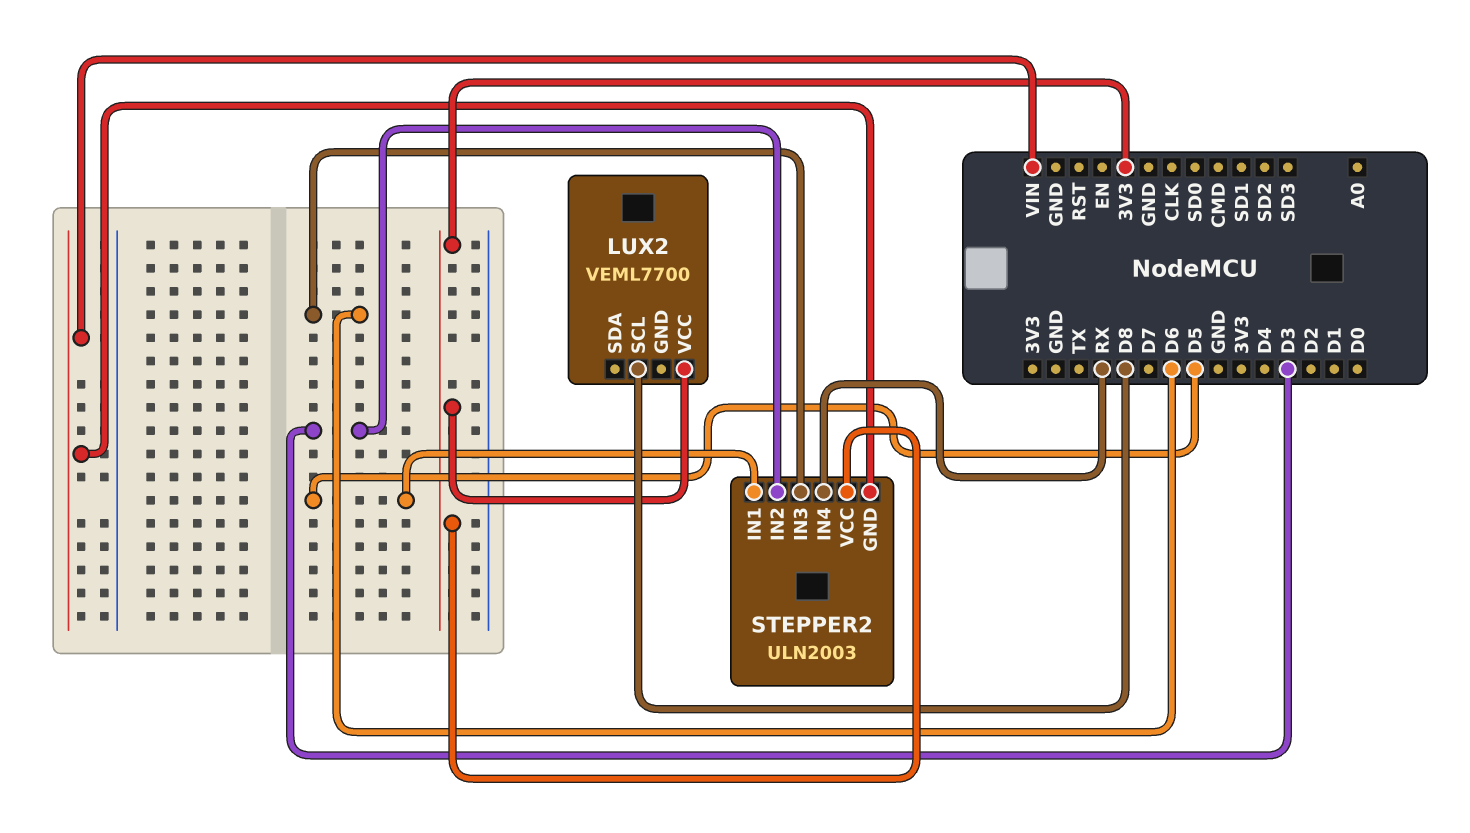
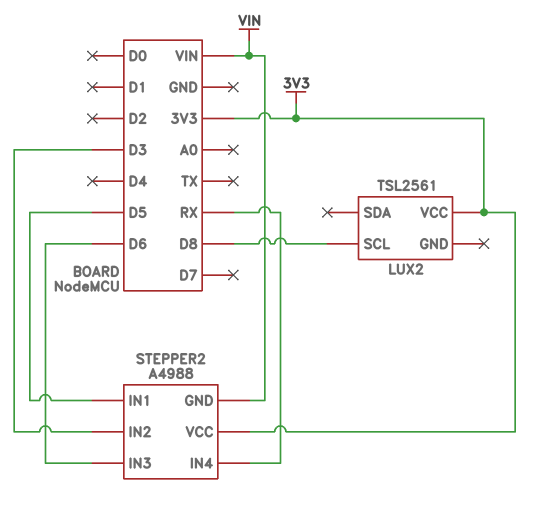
LUX2: VEML7700 -> TSL2561
STEPPER2: ULN2003 -> A4988

